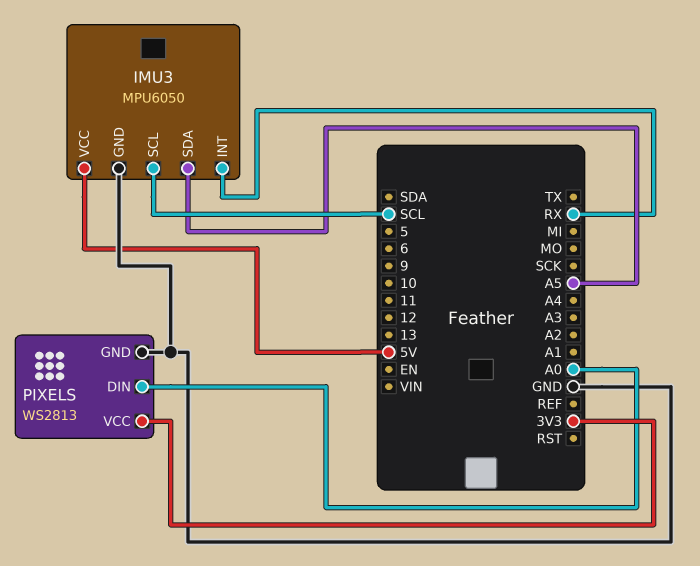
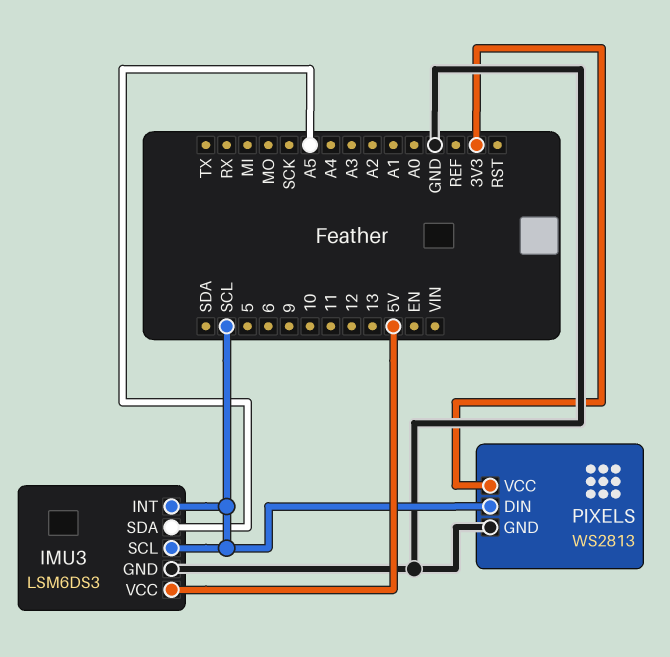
IMU3: MPU6050 -> LSM6DS3
IMU3 pin INT: RX -> SCL
PIXELS pin DIN: A0 -> SCL

